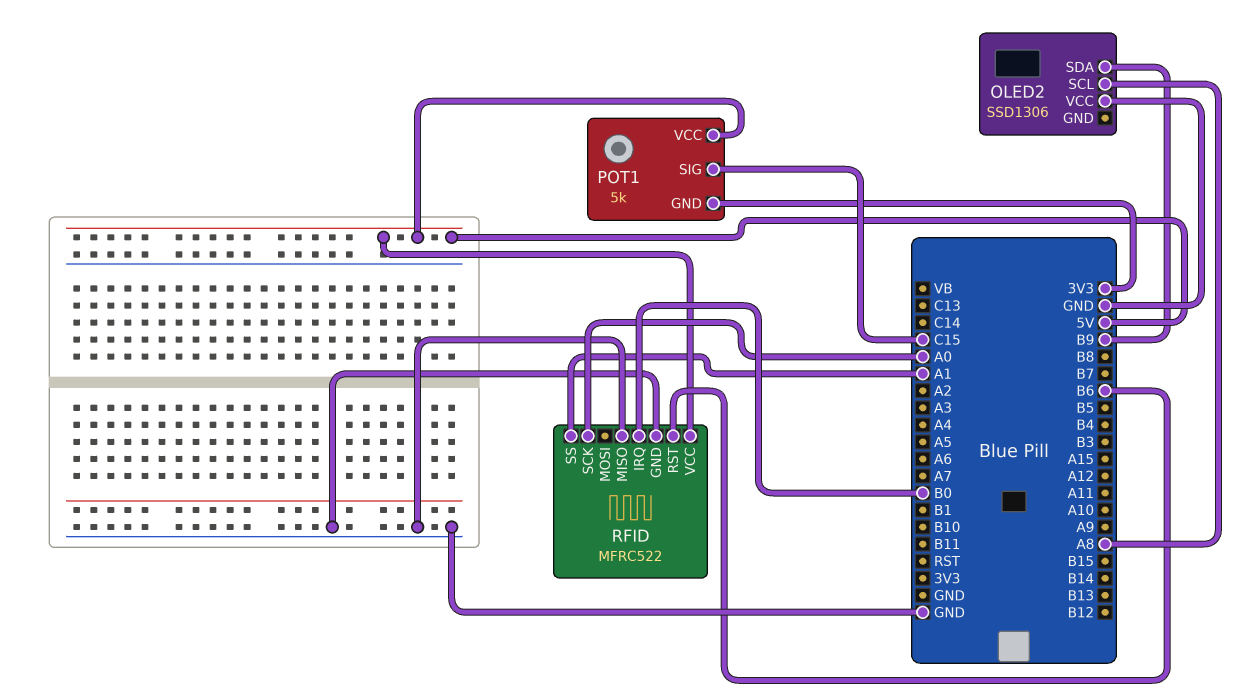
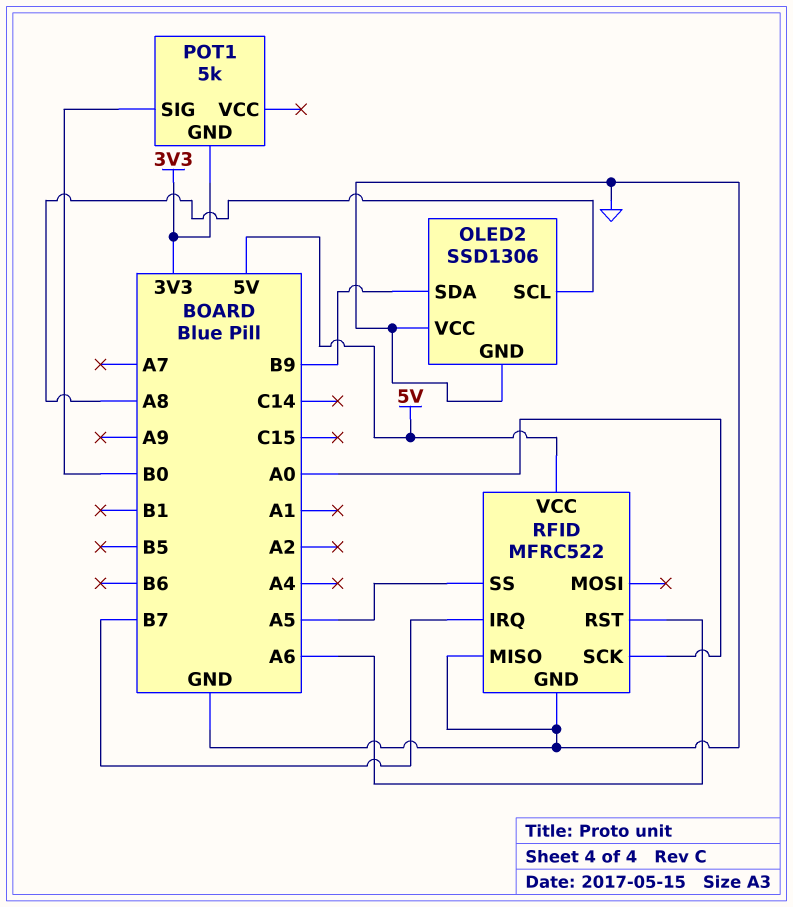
OLED2 pin GND: none -> GND
POT1 pin SIG: C15 -> B0
POT1 pin VCC: 5V -> none
RFID pin IRQ: B0 -> B7
RFID pin RST: B6 -> A6
RFID pin SS: A1 -> A5

